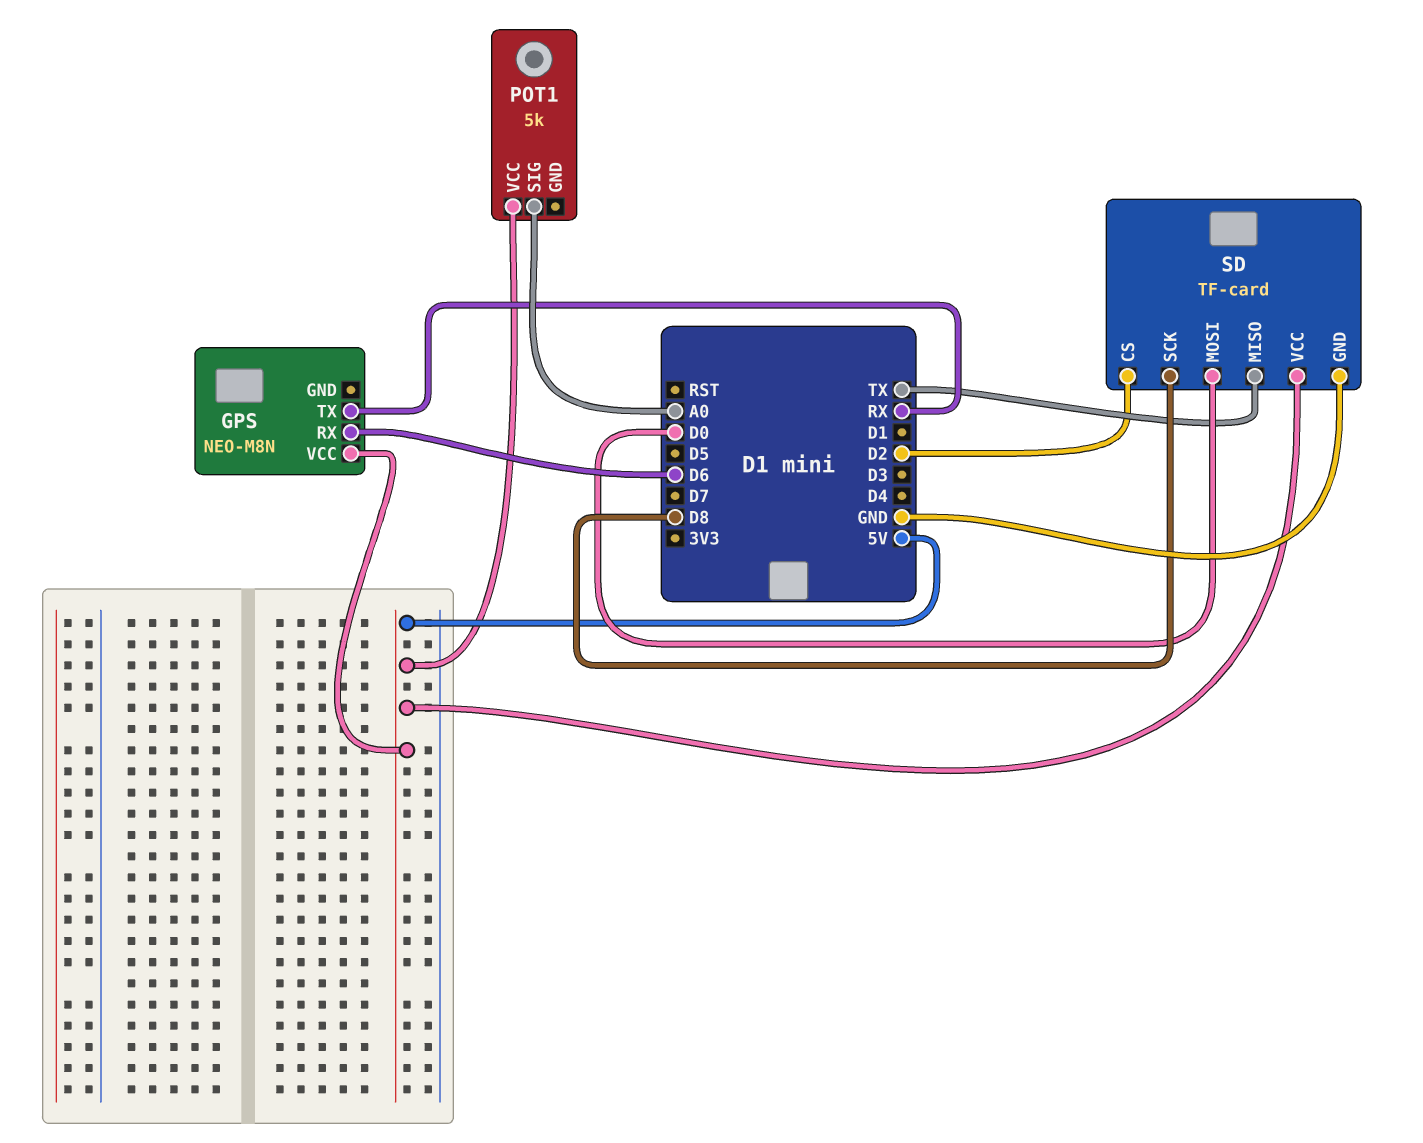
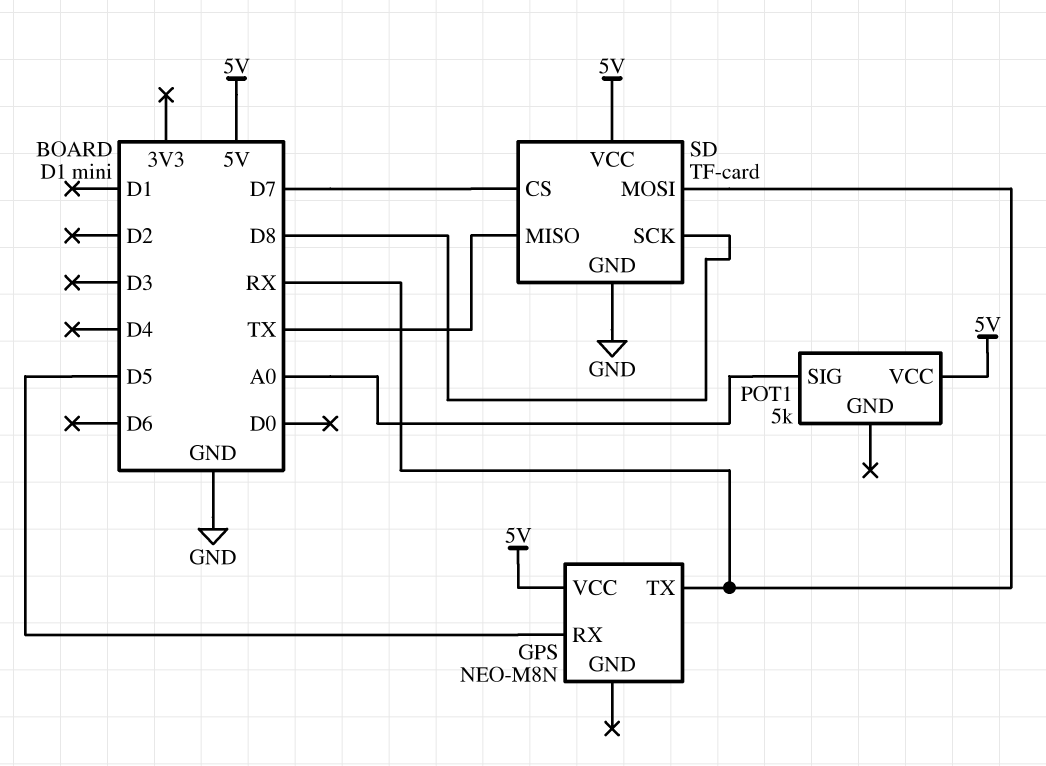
GPS pin RX: D6 -> D5
SD pin CS: D2 -> D7
SD pin MOSI: D0 -> RX

